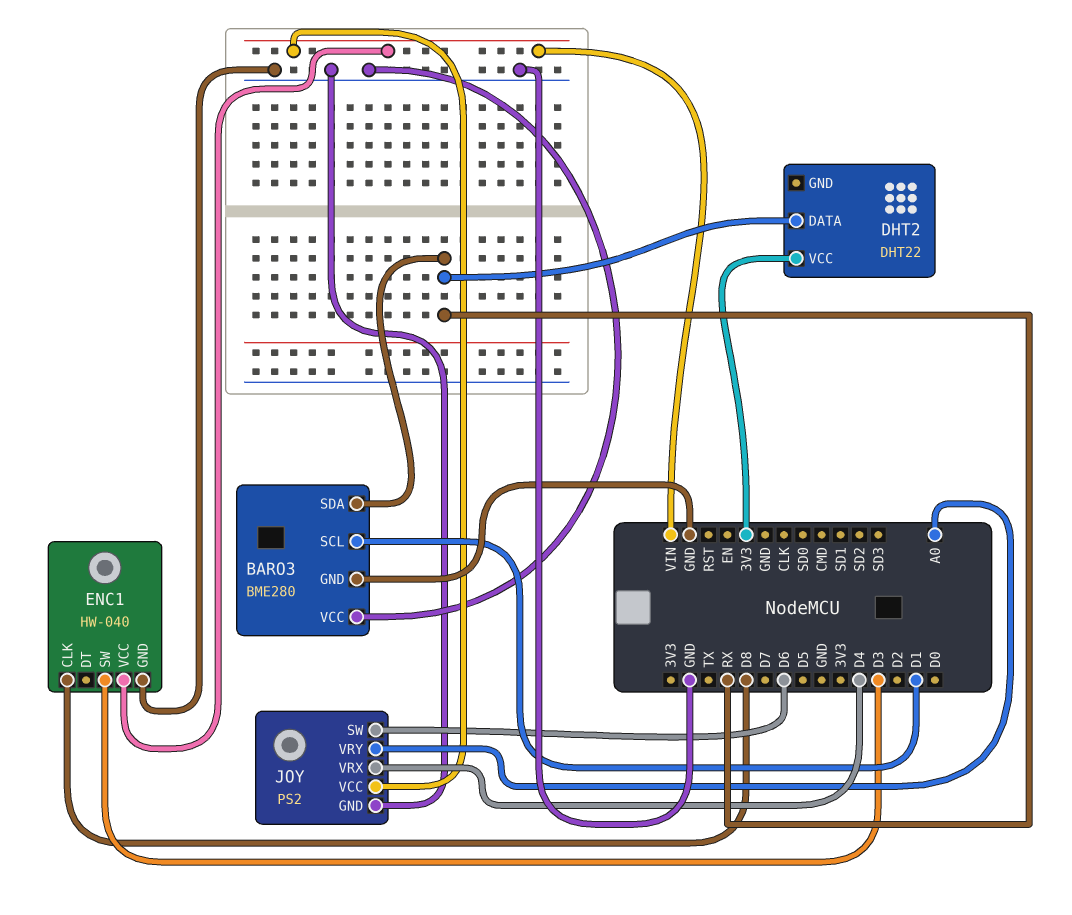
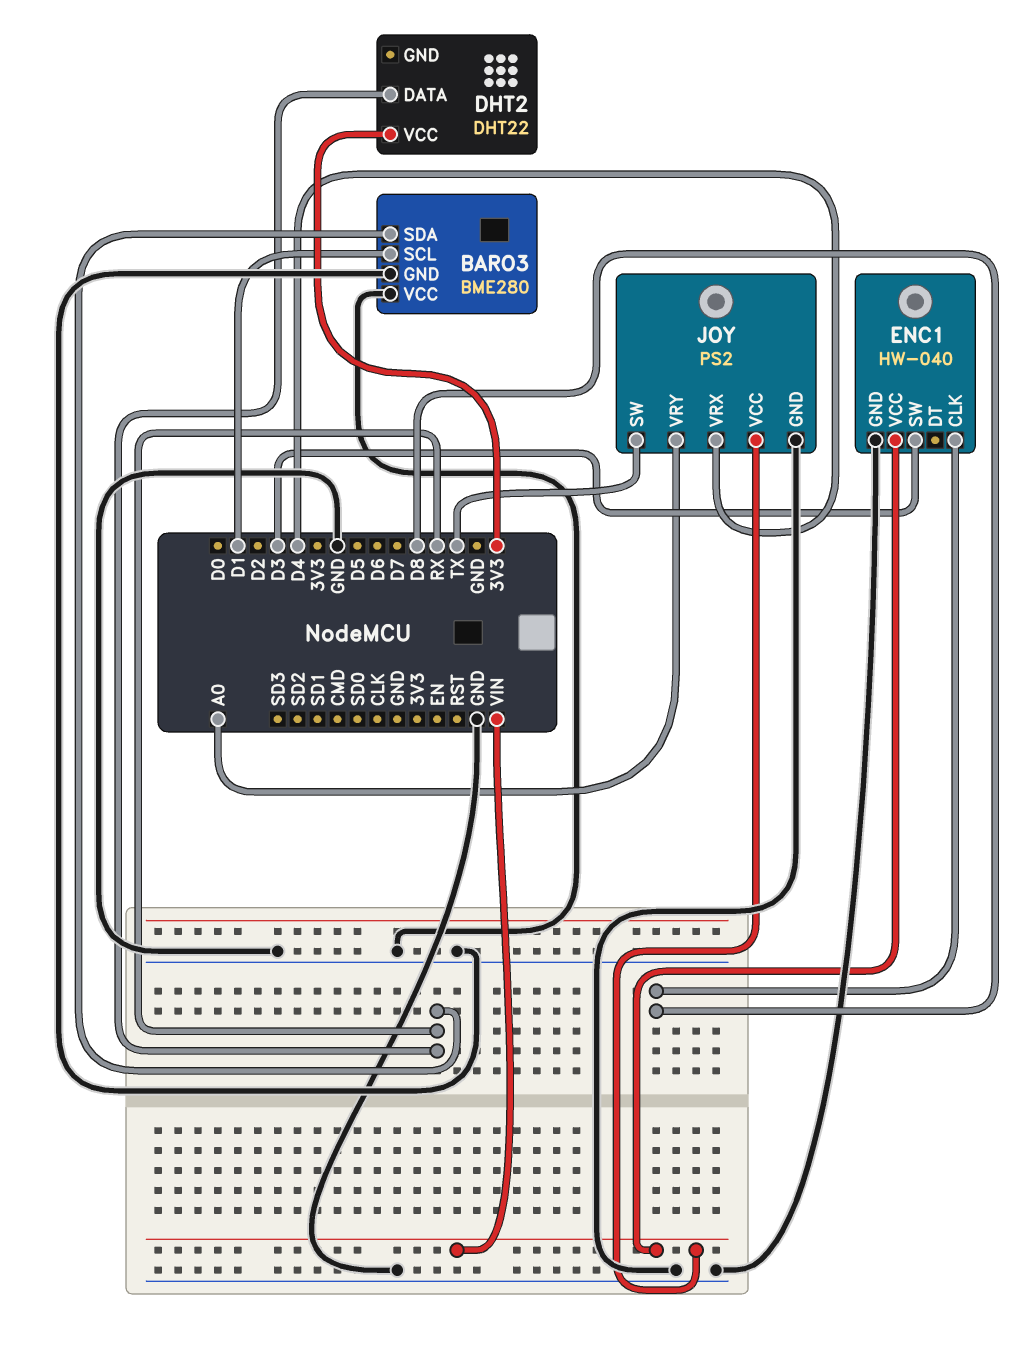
JOY pin SW: D6 -> TX

